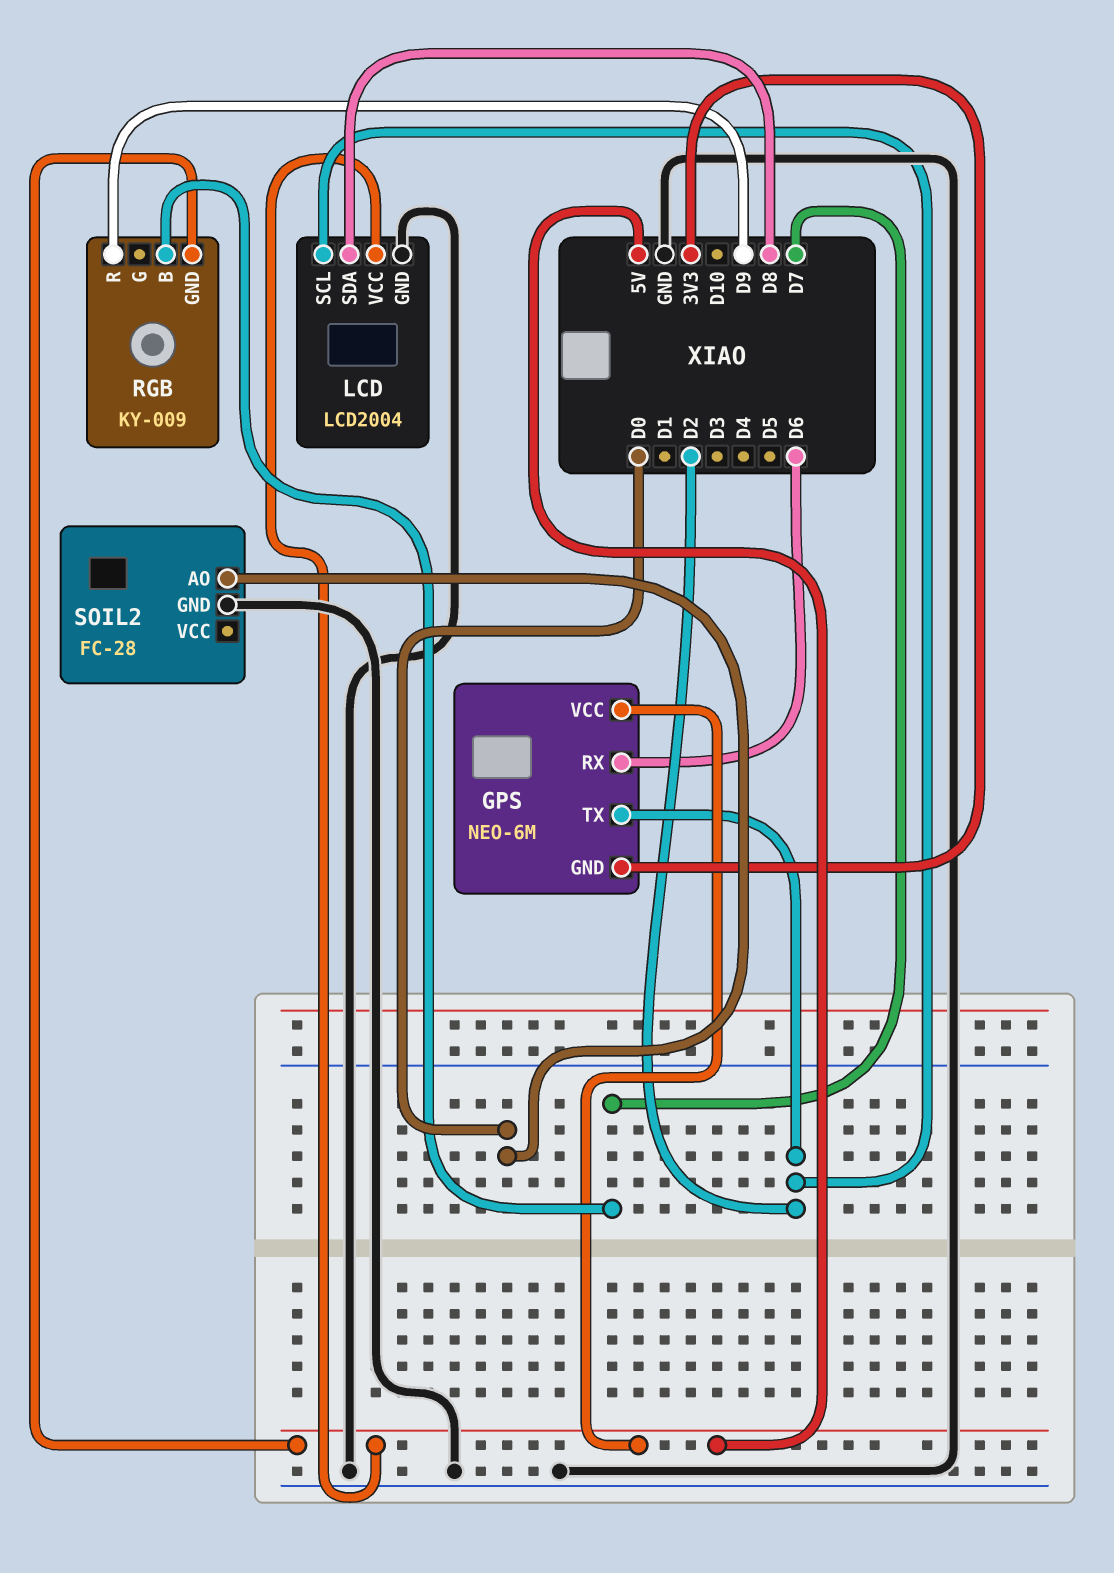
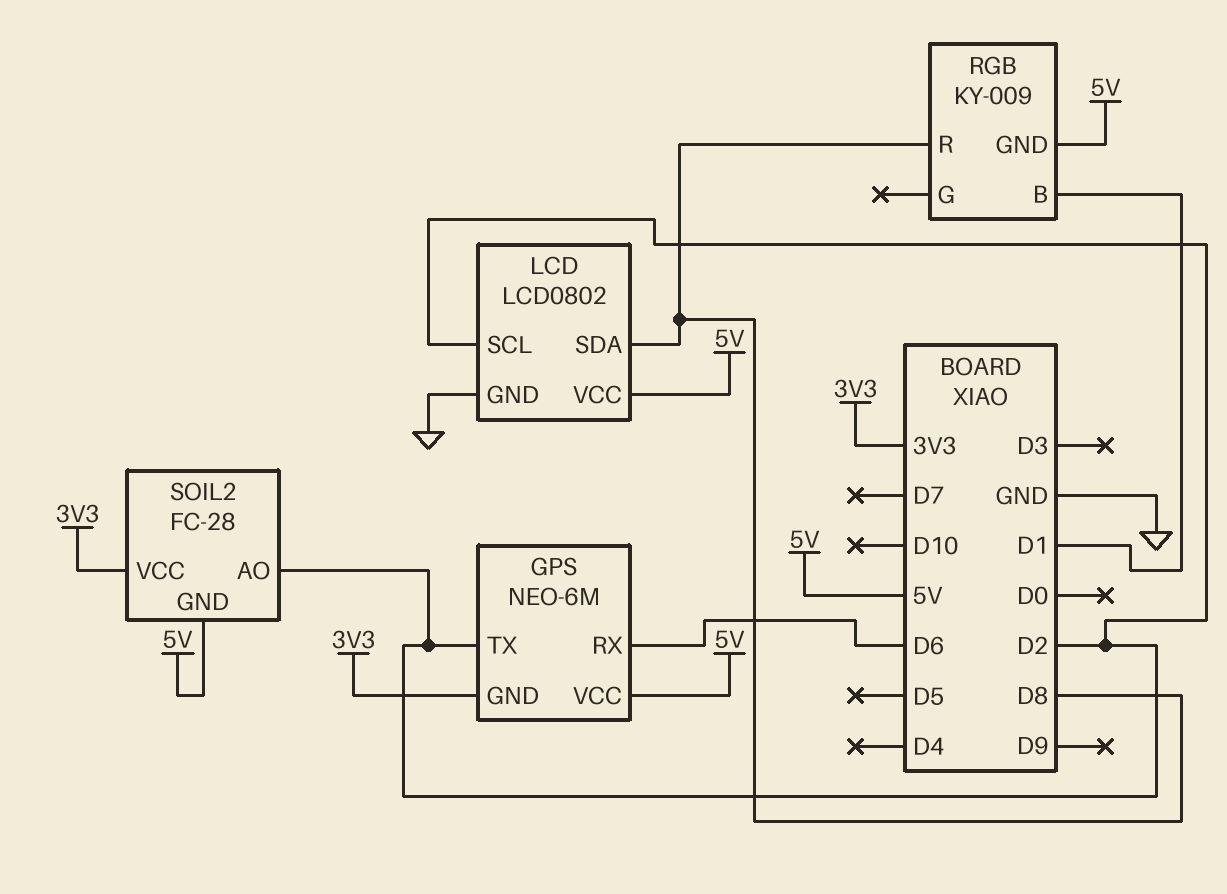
LCD: LCD2004 -> LCD0802
RGB pin B: D7 -> D1
RGB pin R: D9 -> D8
SOIL2 pin AO: D0 -> D2
SOIL2 pin GND: GND -> 5V
SOIL2 pin VCC: none -> 3V3

